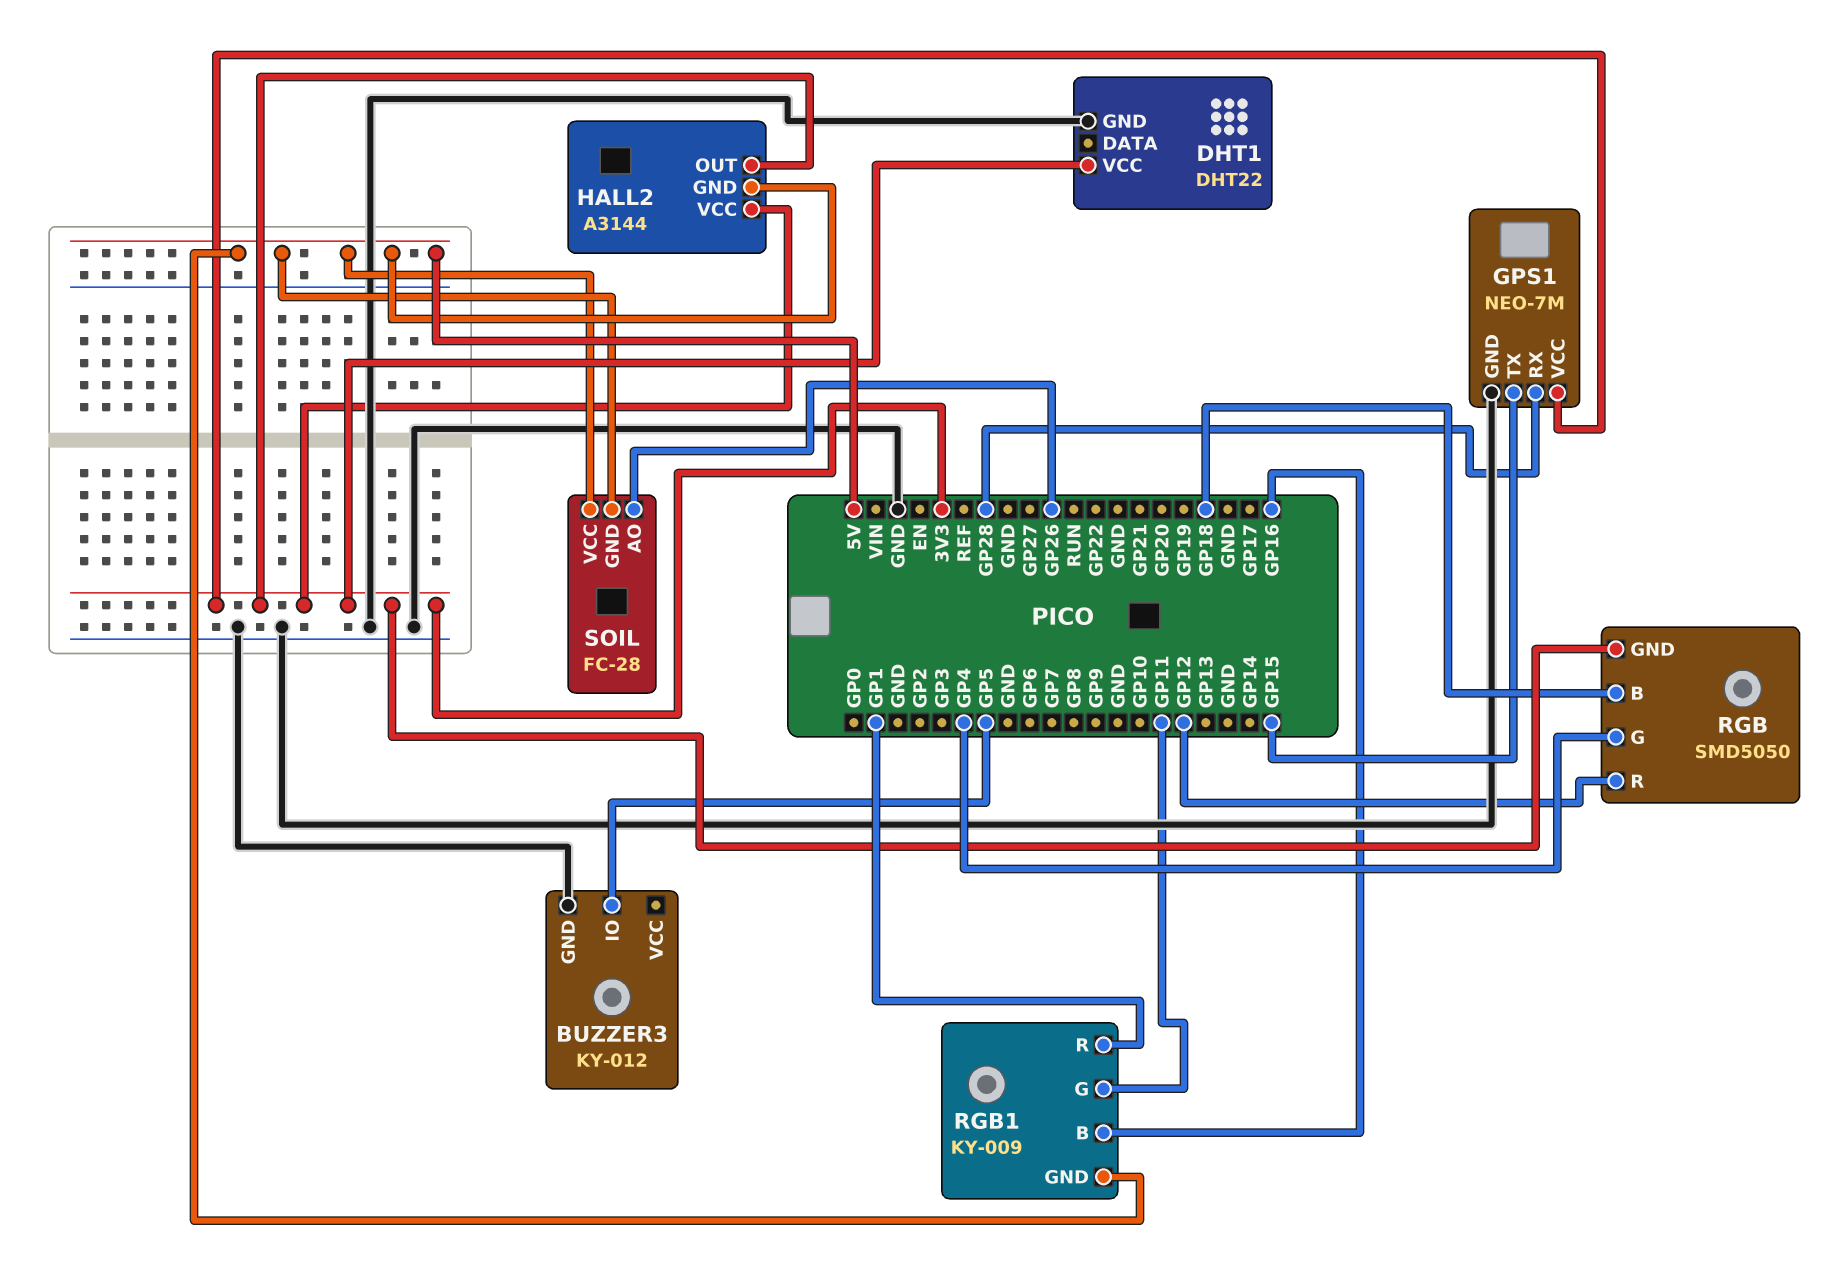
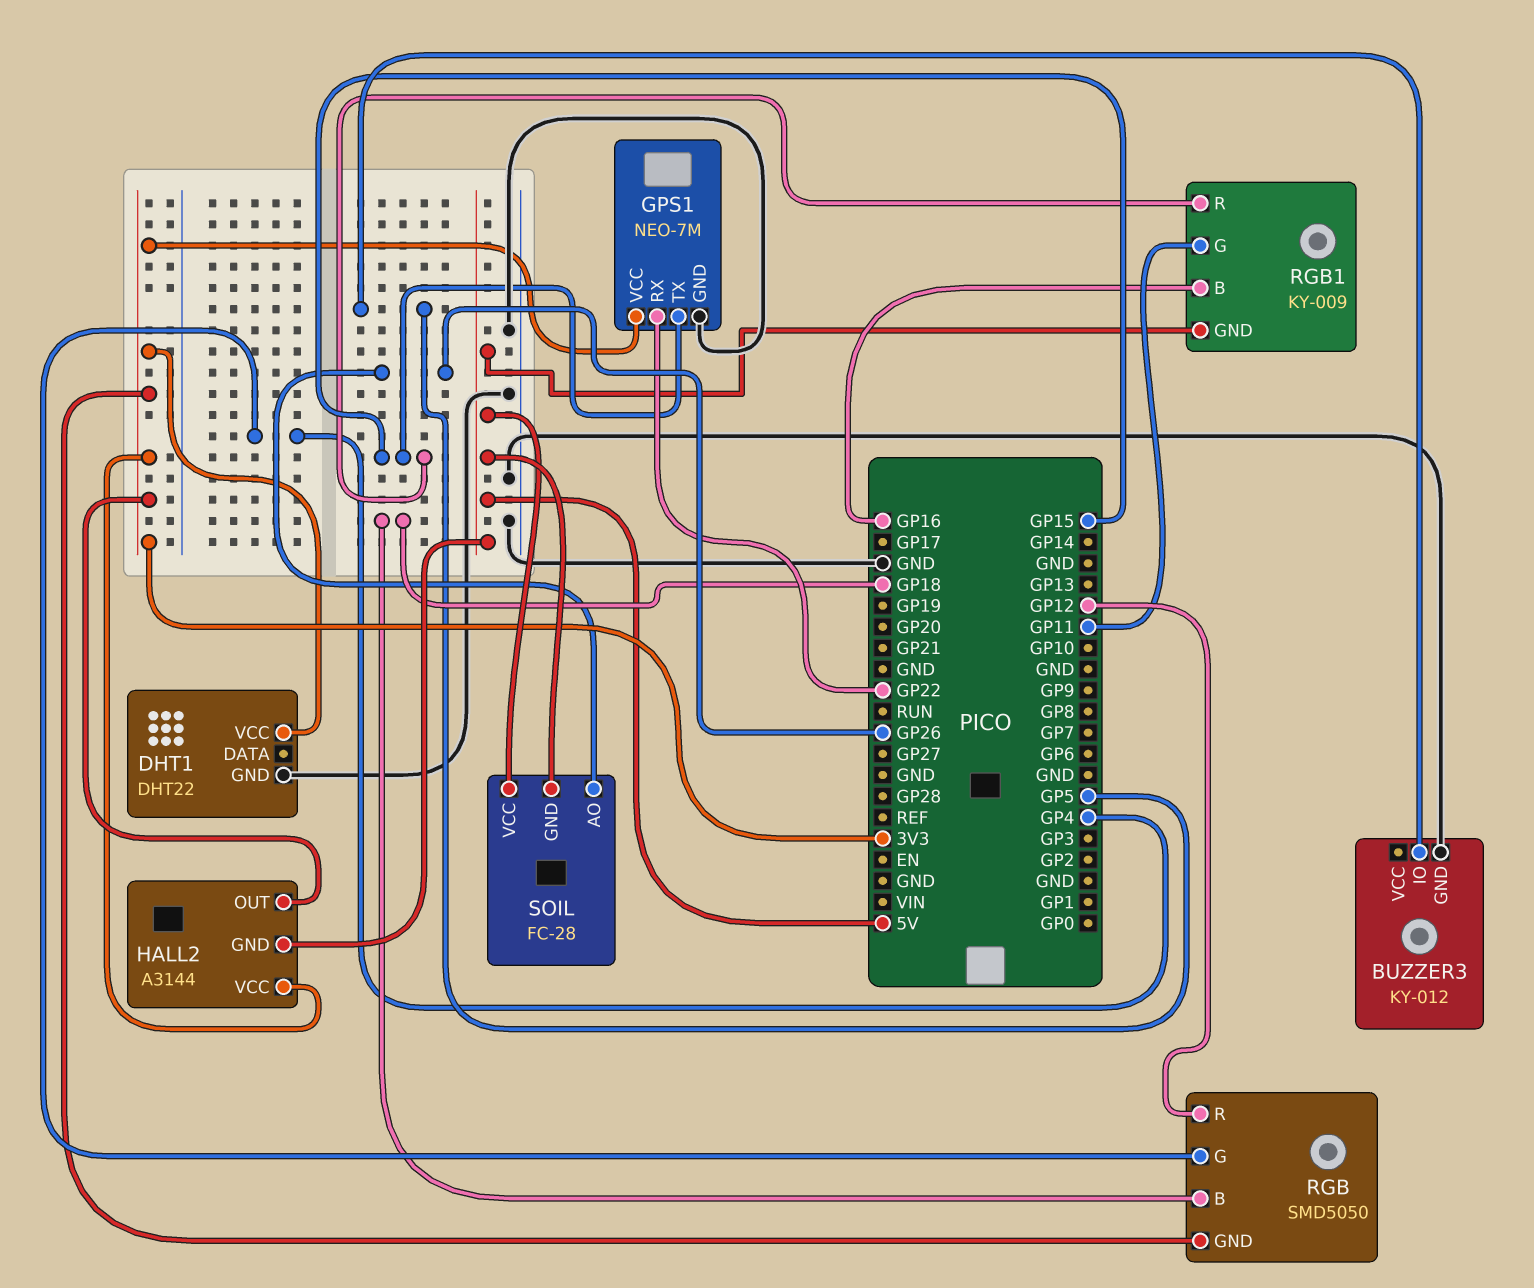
GPS1 pin RX: GP28 -> GP22
RGB1 pin R: GP1 -> GP15

